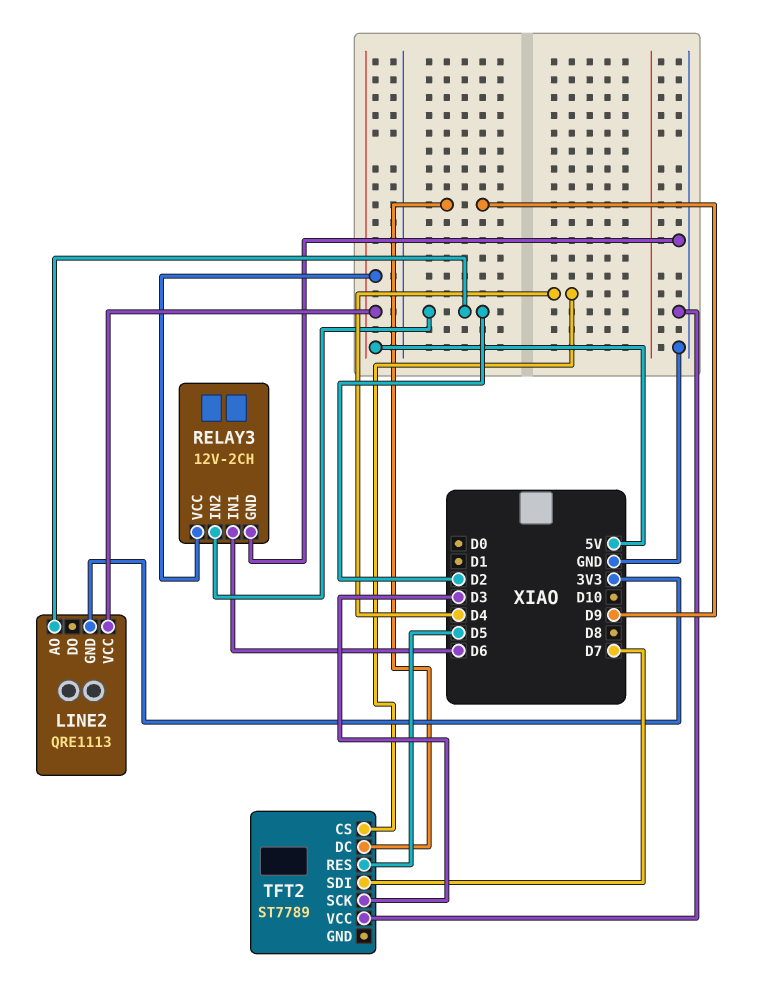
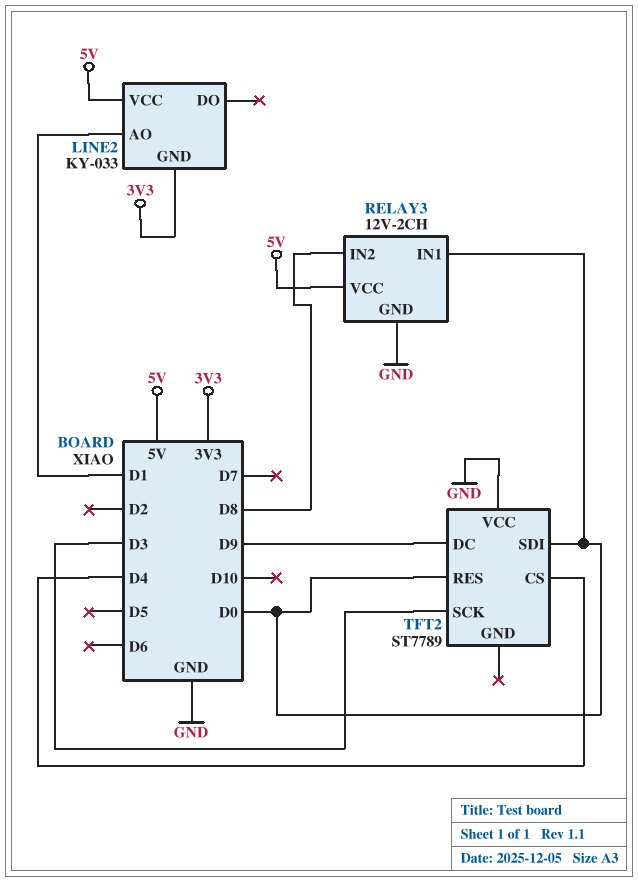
LINE2: QRE1113 -> KY-033
LINE2 pin AO: D2 -> D1
RELAY3 pin IN1: D6 -> D0
RELAY3 pin IN2: D2 -> D8
TFT2 pin RES: D5 -> D0
TFT2 pin SDI: D7 -> D0

